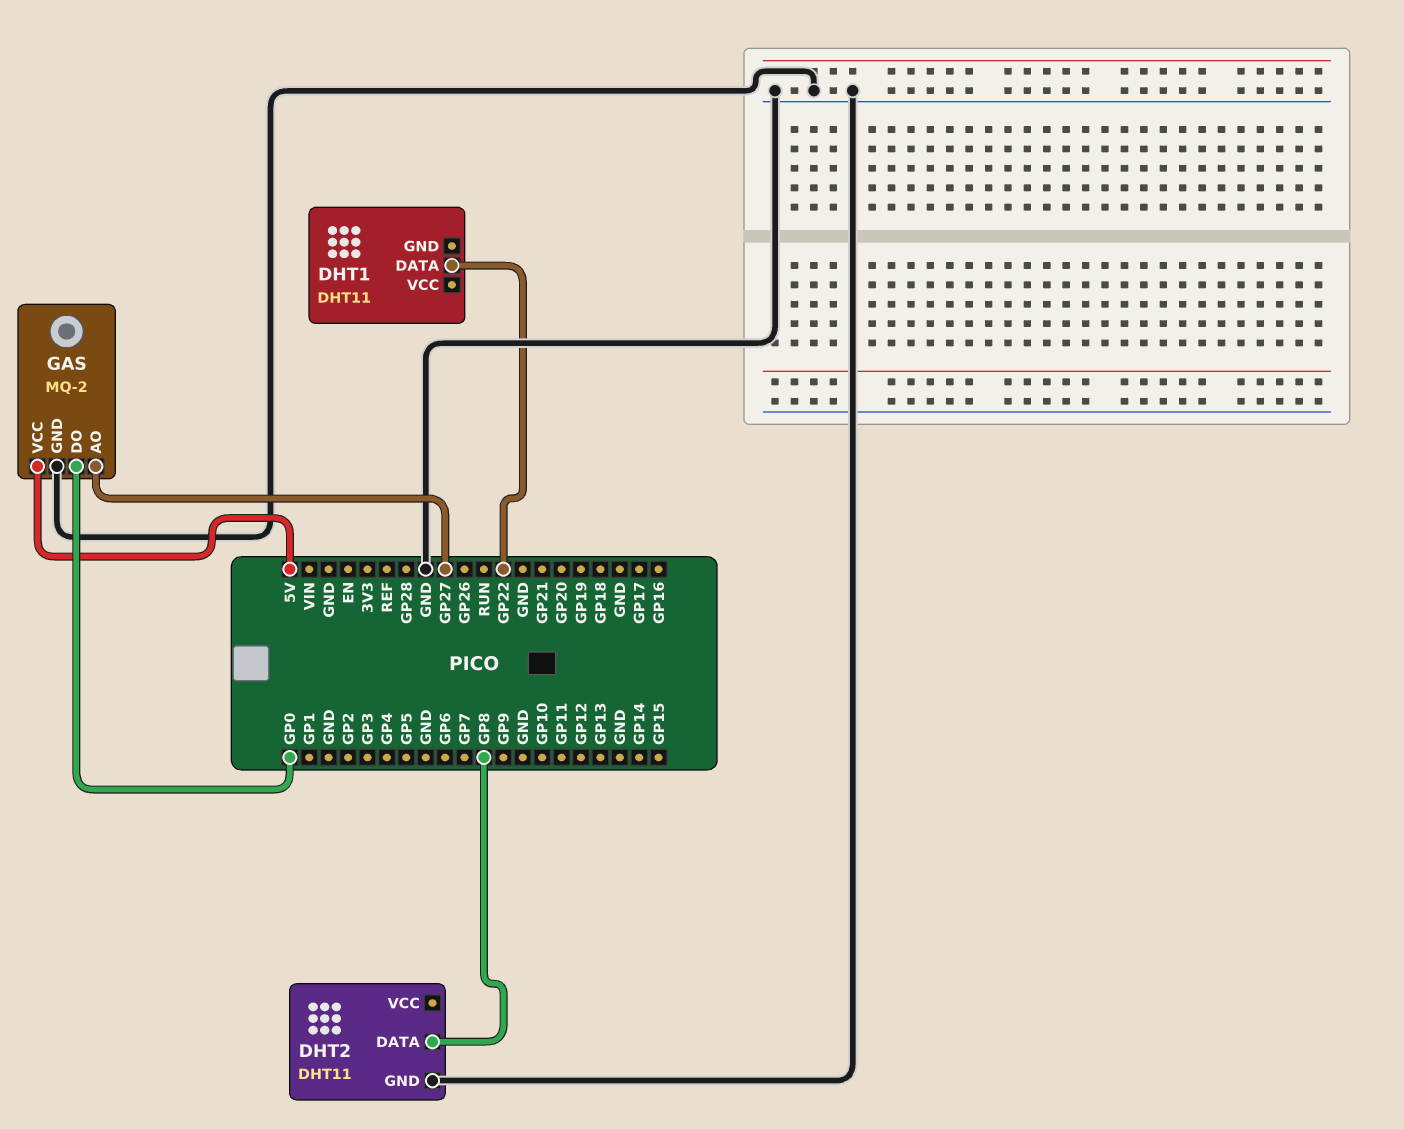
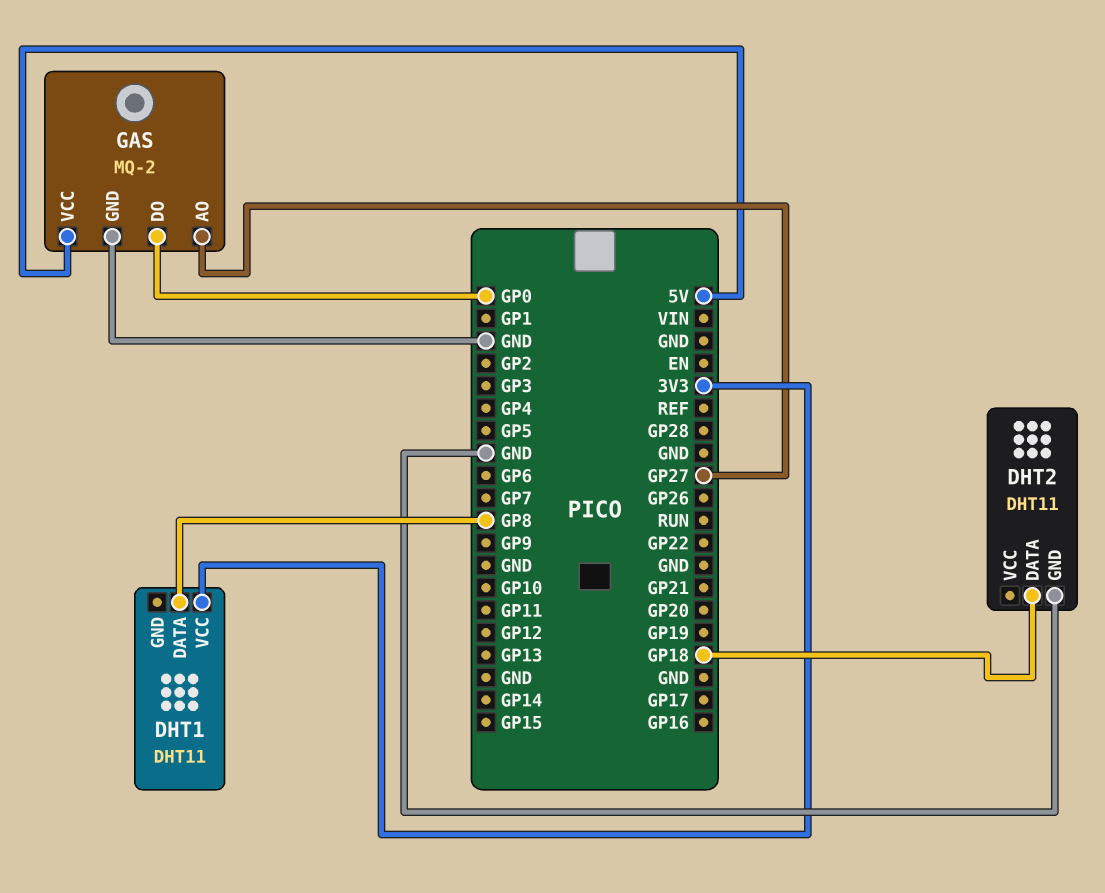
DHT1 pin DATA: GP22 -> GP8
DHT1 pin VCC: none -> 3V3
DHT2 pin DATA: GP8 -> GP18

